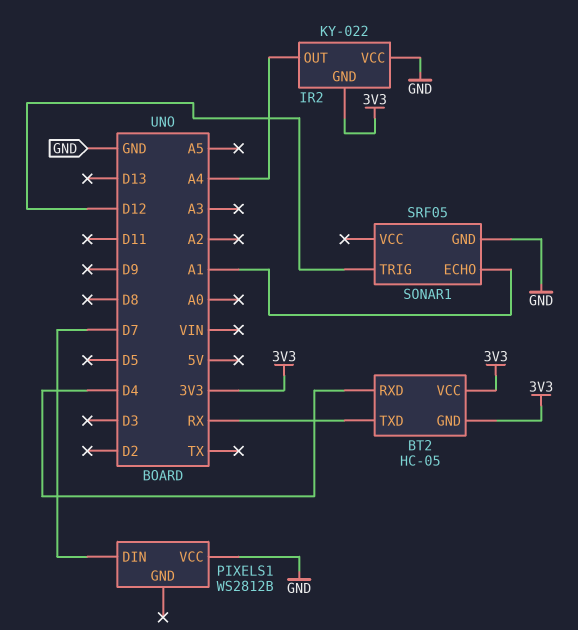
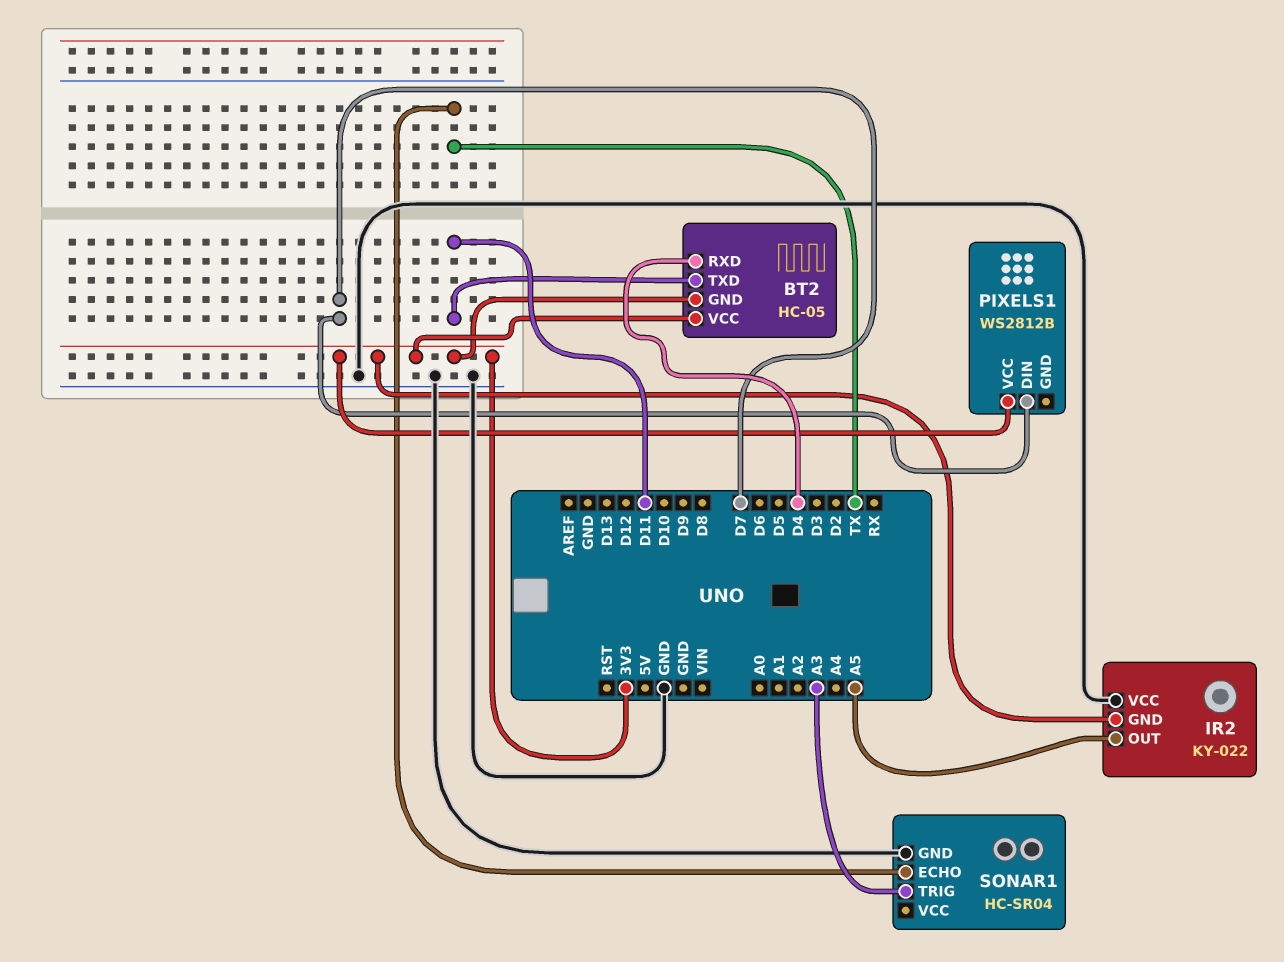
BT2 pin TXD: RX -> D11
IR2 pin OUT: A4 -> A5
PIXELS1 pin VCC: GND -> 3V3
SONAR1: SRF05 -> HC-SR04
SONAR1 pin ECHO: A1 -> TX
SONAR1 pin TRIG: D12 -> A3

